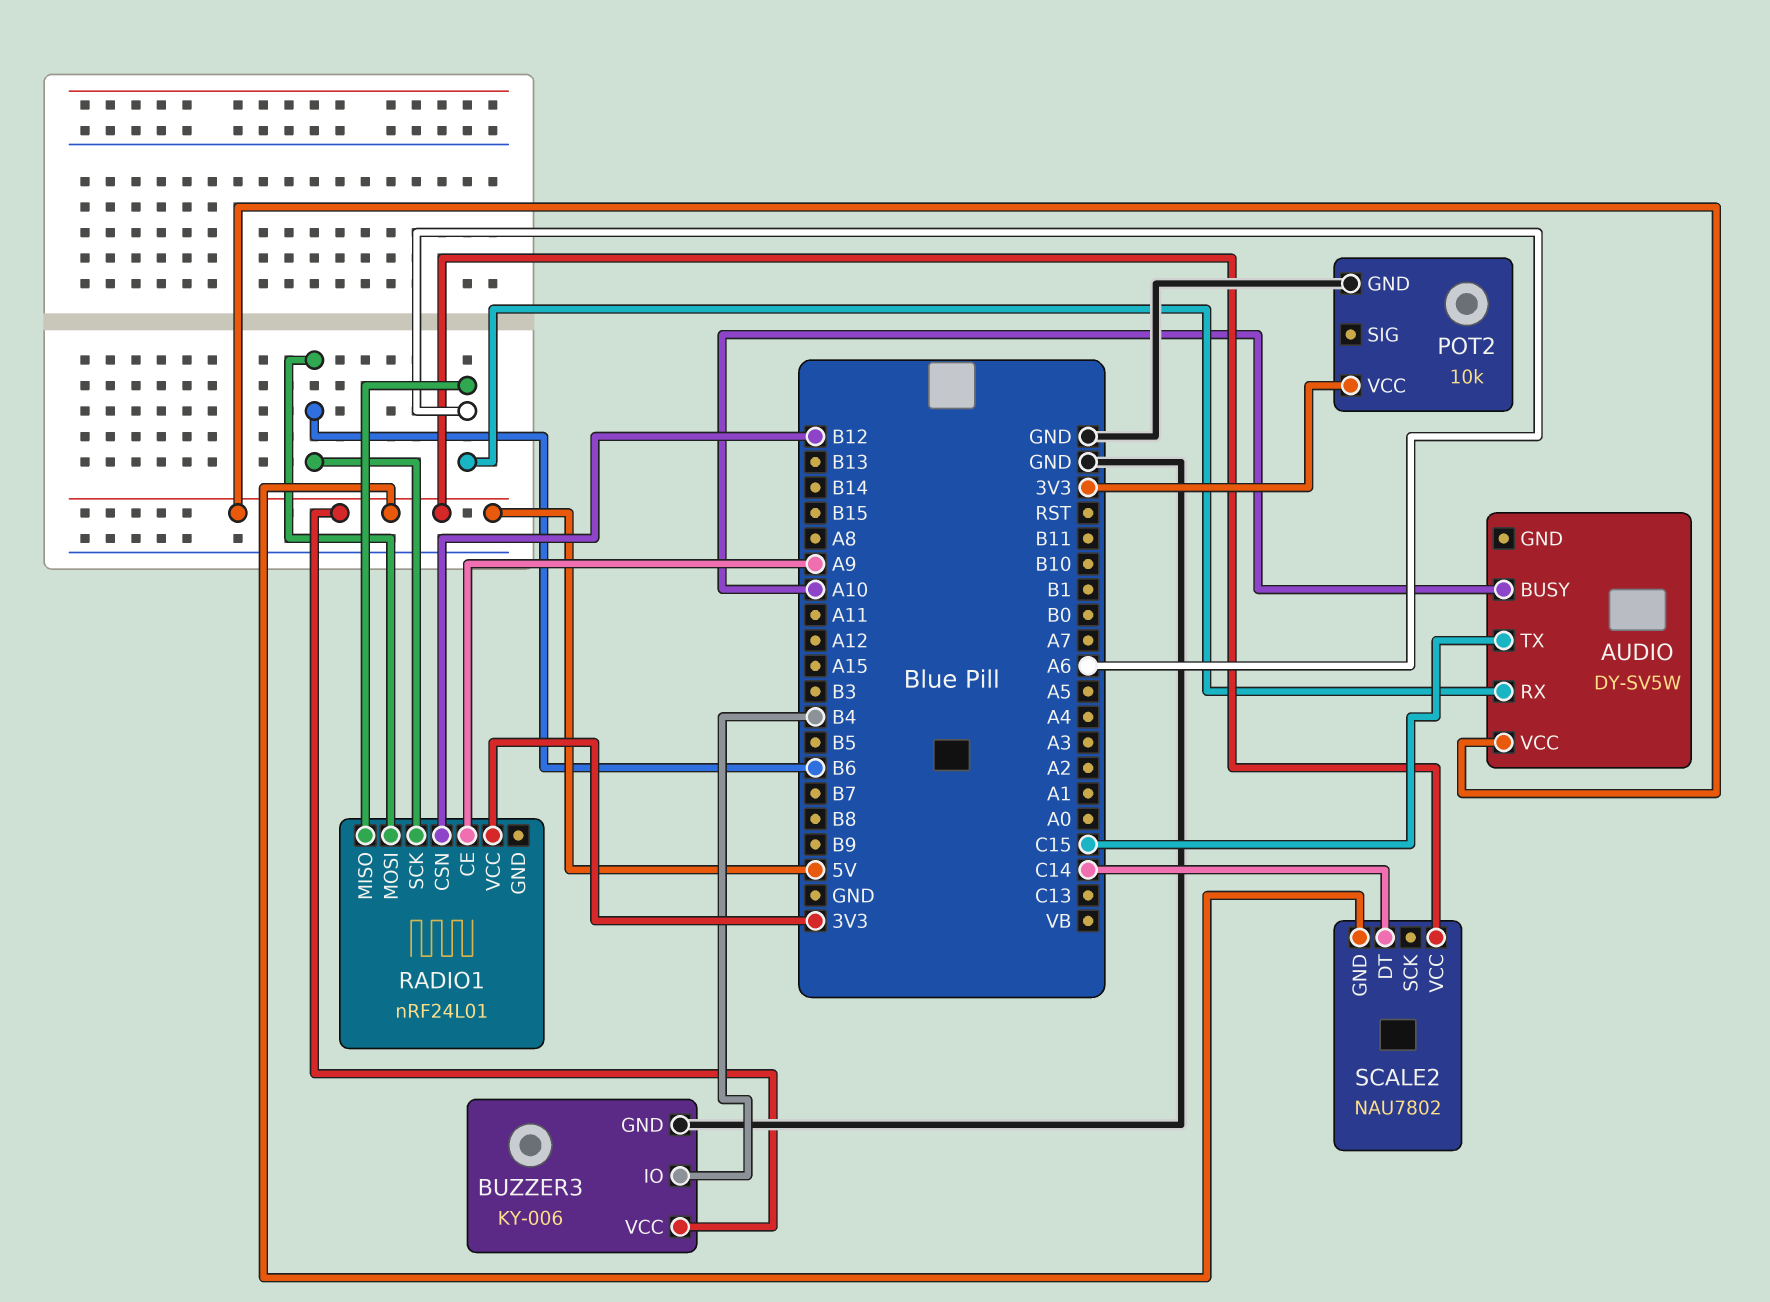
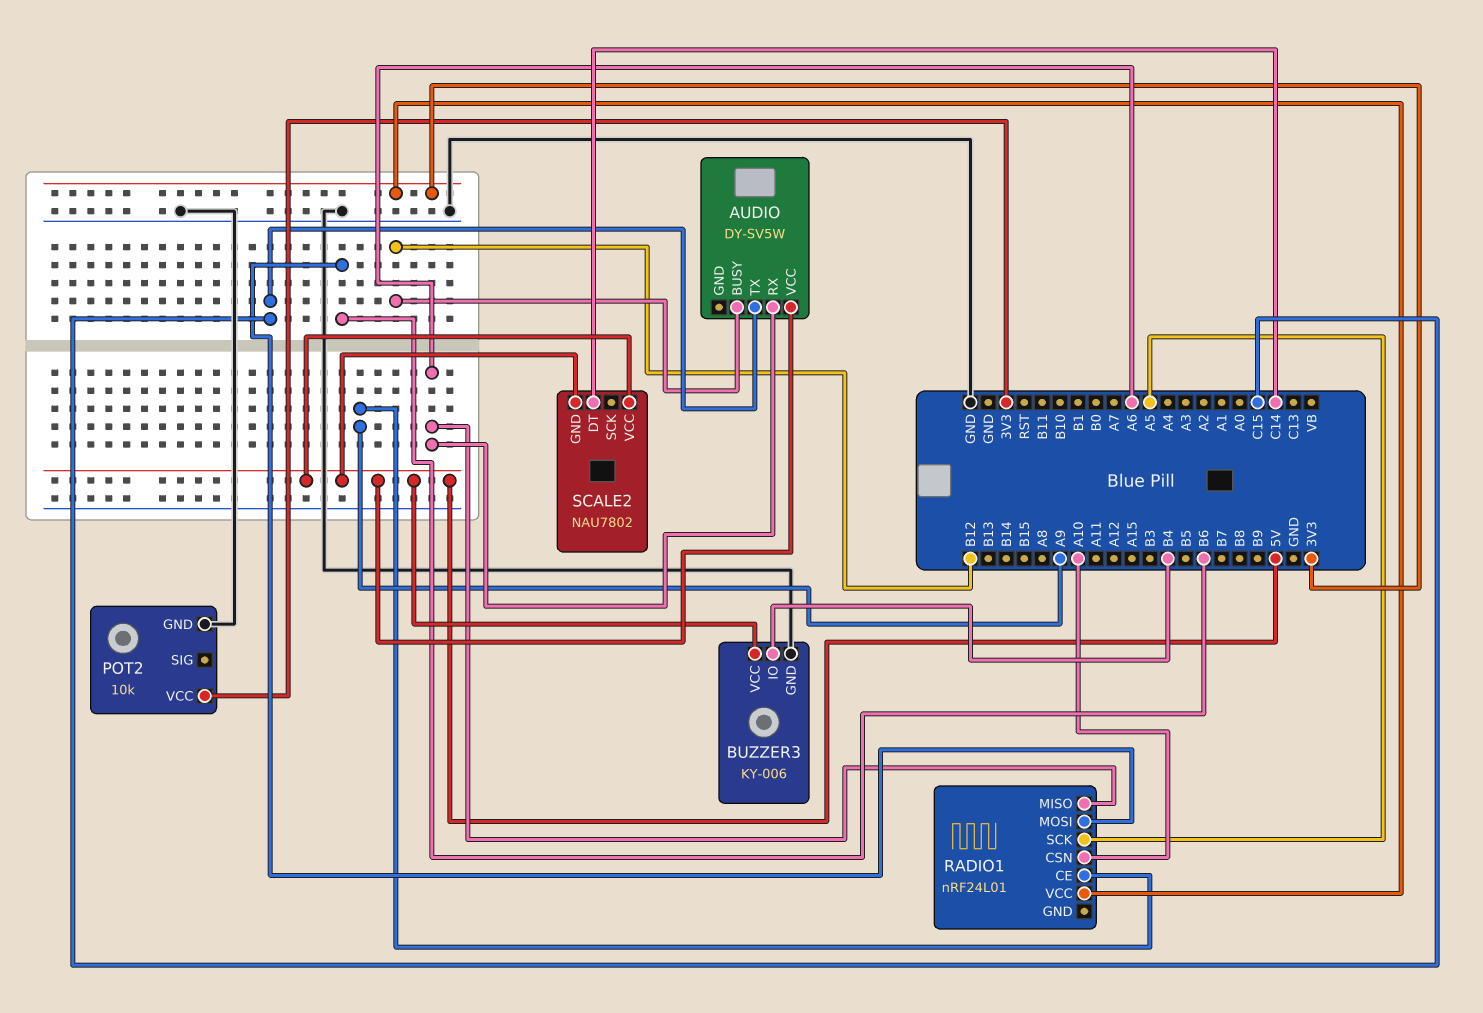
AUDIO pin BUSY: A10 -> B12
RADIO1 pin CSN: B12 -> A10
RADIO1 pin SCK: B6 -> A5

